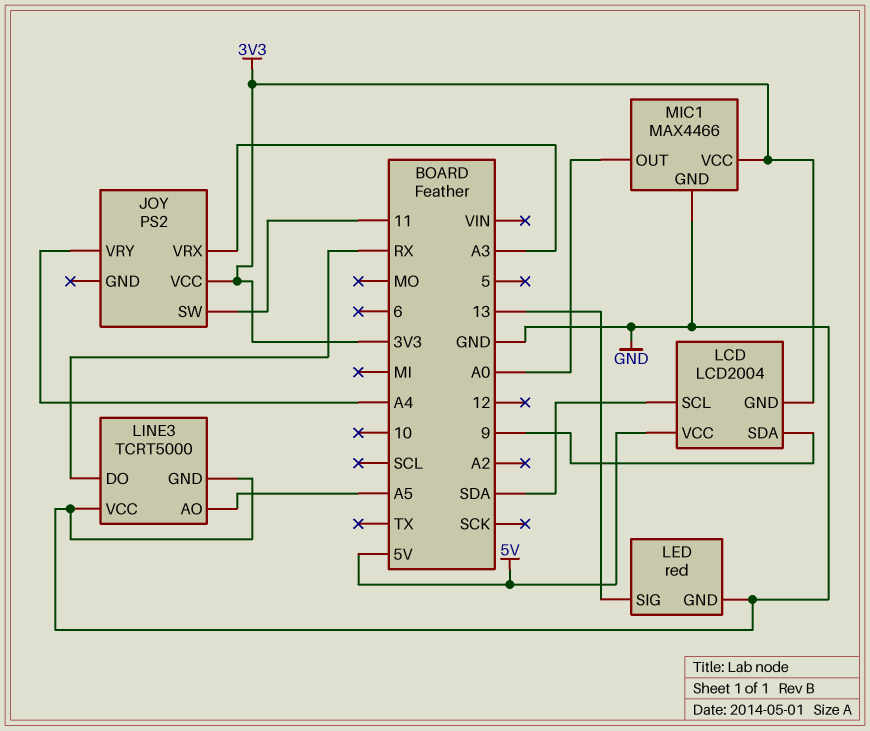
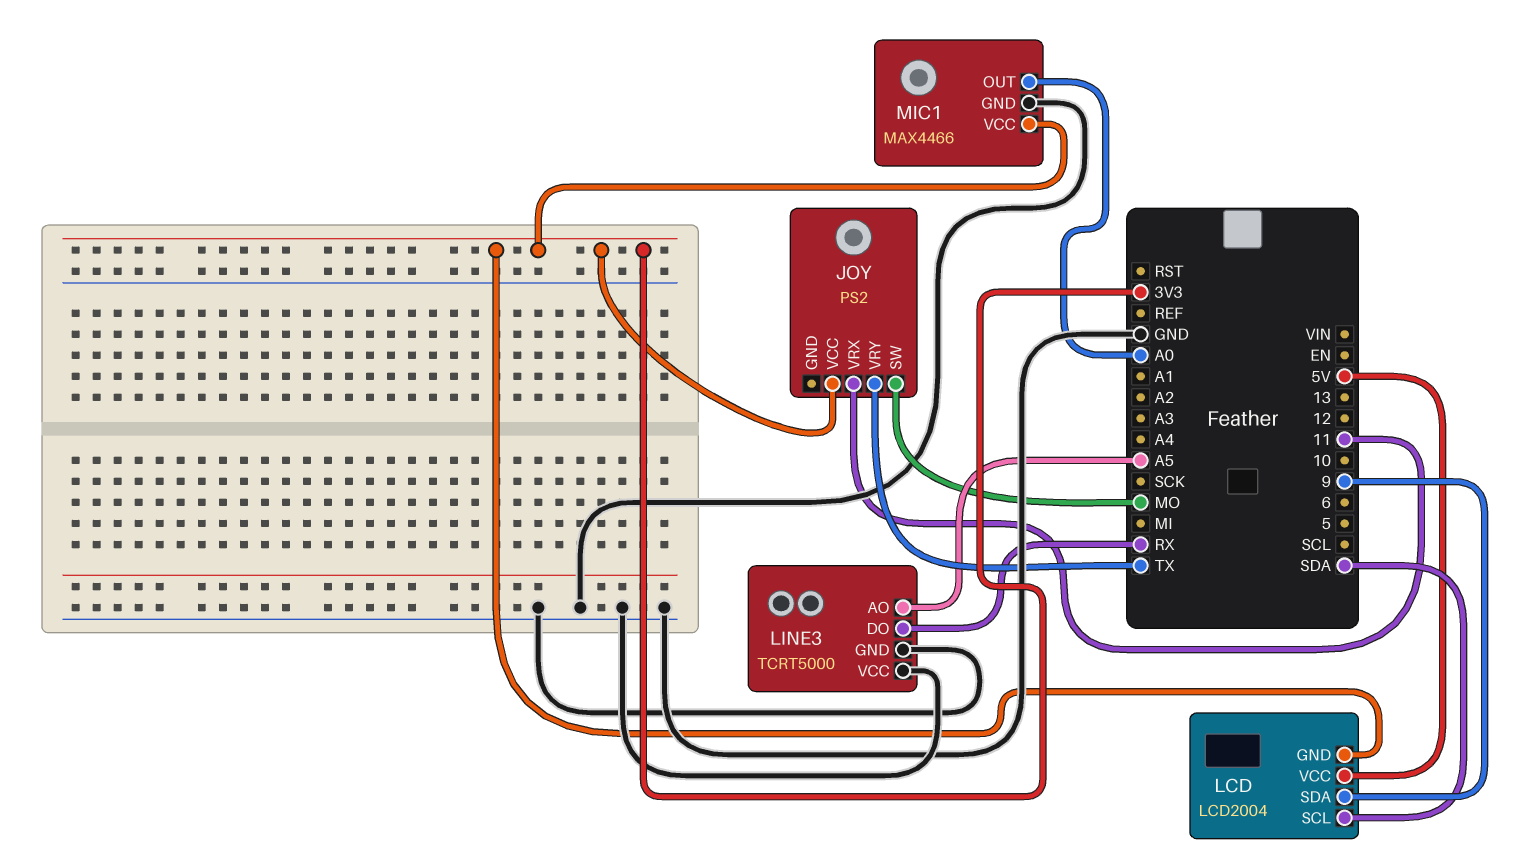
JOY pin SW: 11 -> MO
JOY pin VRX: A3 -> 11
JOY pin VRY: A4 -> TX
LED: red -> none
LED pin GND: GND -> none
LED pin SIG: 13 -> none

